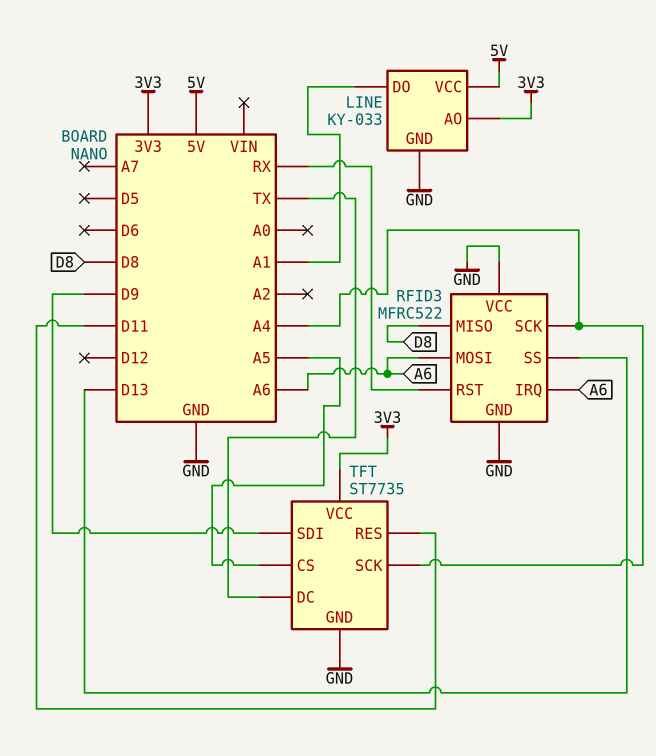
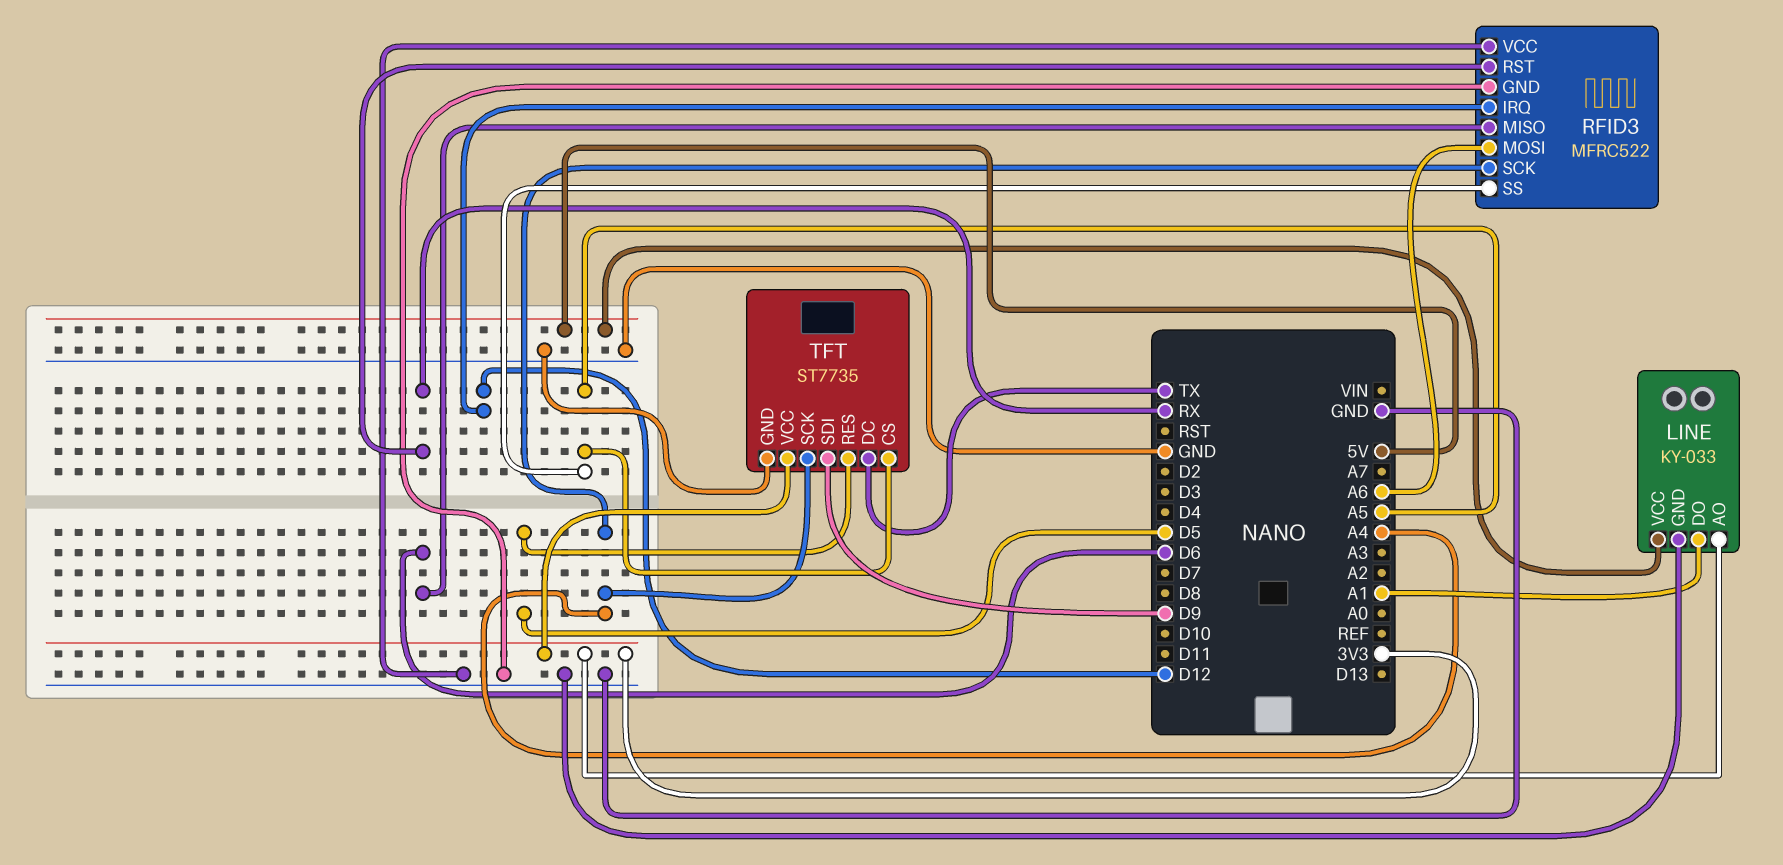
RFID3 pin IRQ: A6 -> D12
RFID3 pin MISO: D8 -> D6
RFID3 pin SS: D13 -> A5
TFT pin RES: D11 -> D5

